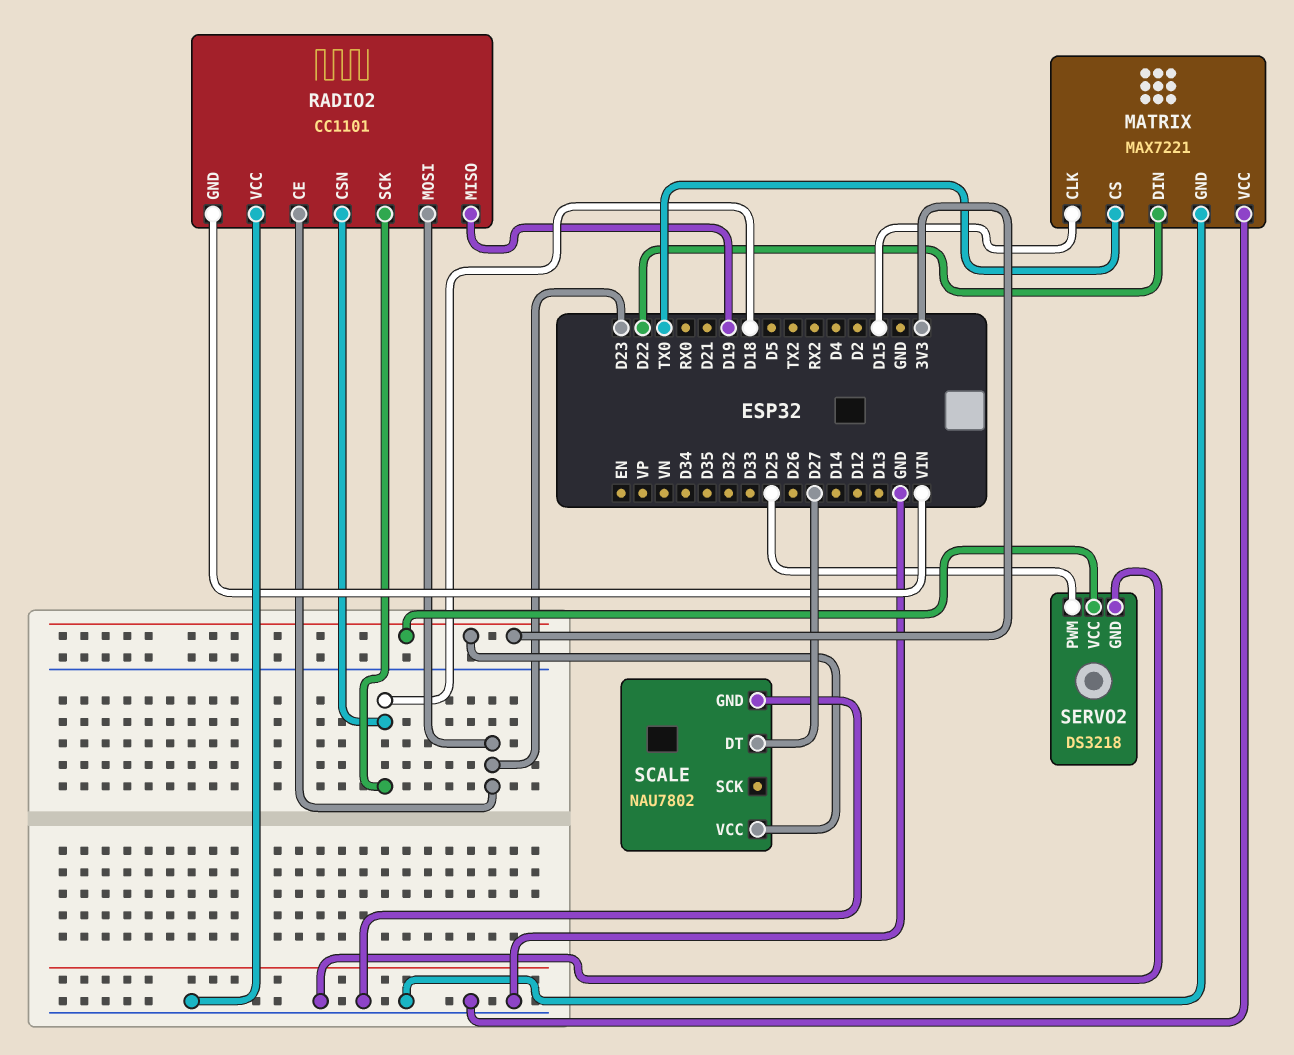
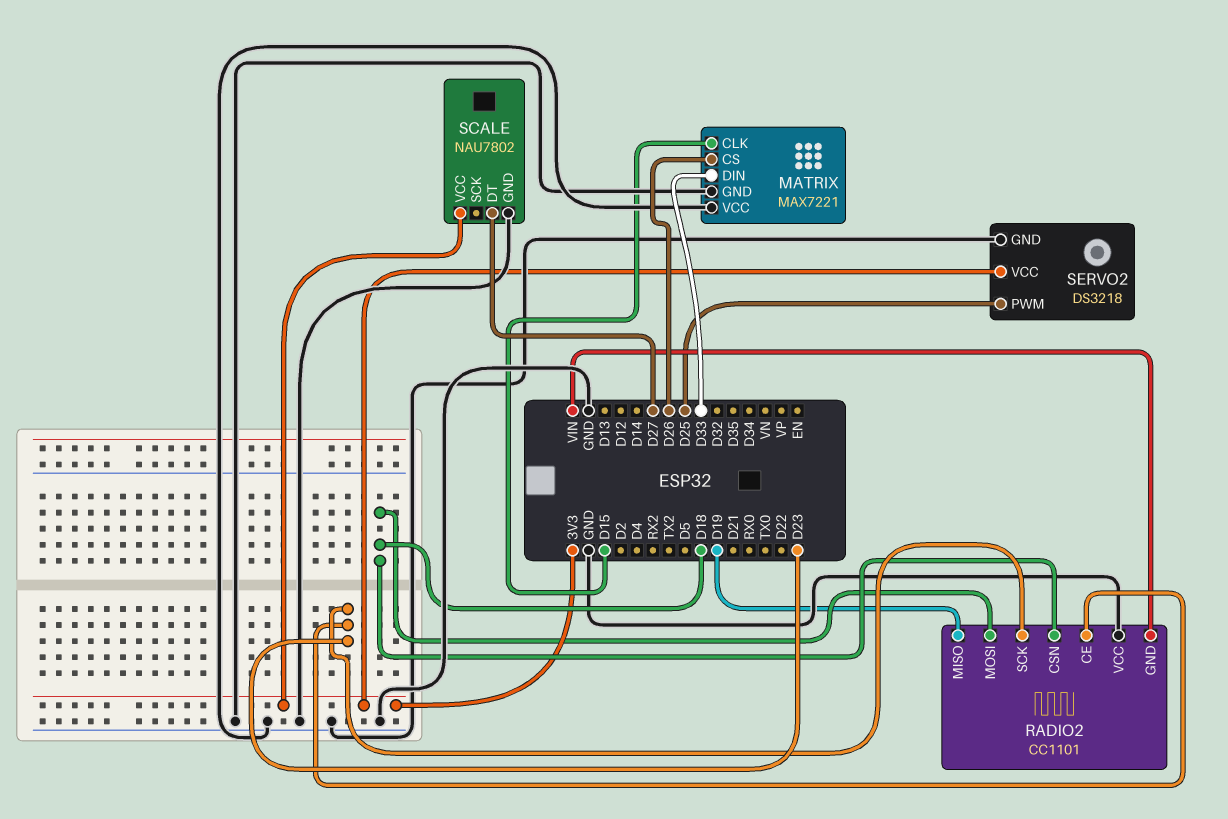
MATRIX pin CS: TX0 -> D26
MATRIX pin DIN: D22 -> D33
RADIO2 pin MOSI: D23 -> D18
RADIO2 pin SCK: D18 -> D23

